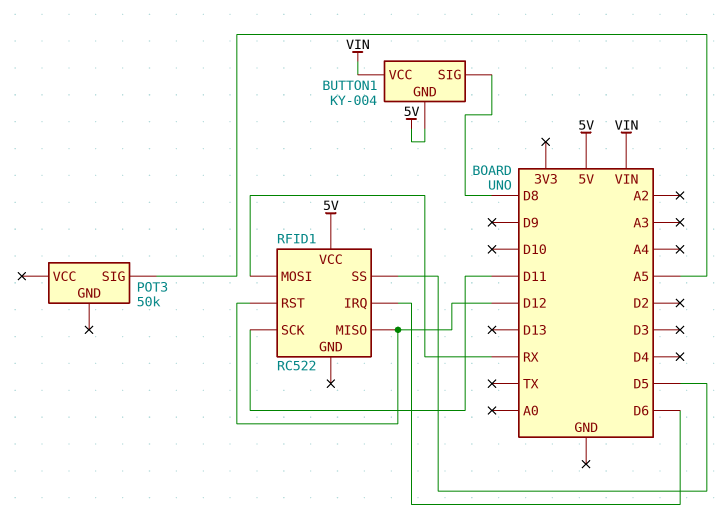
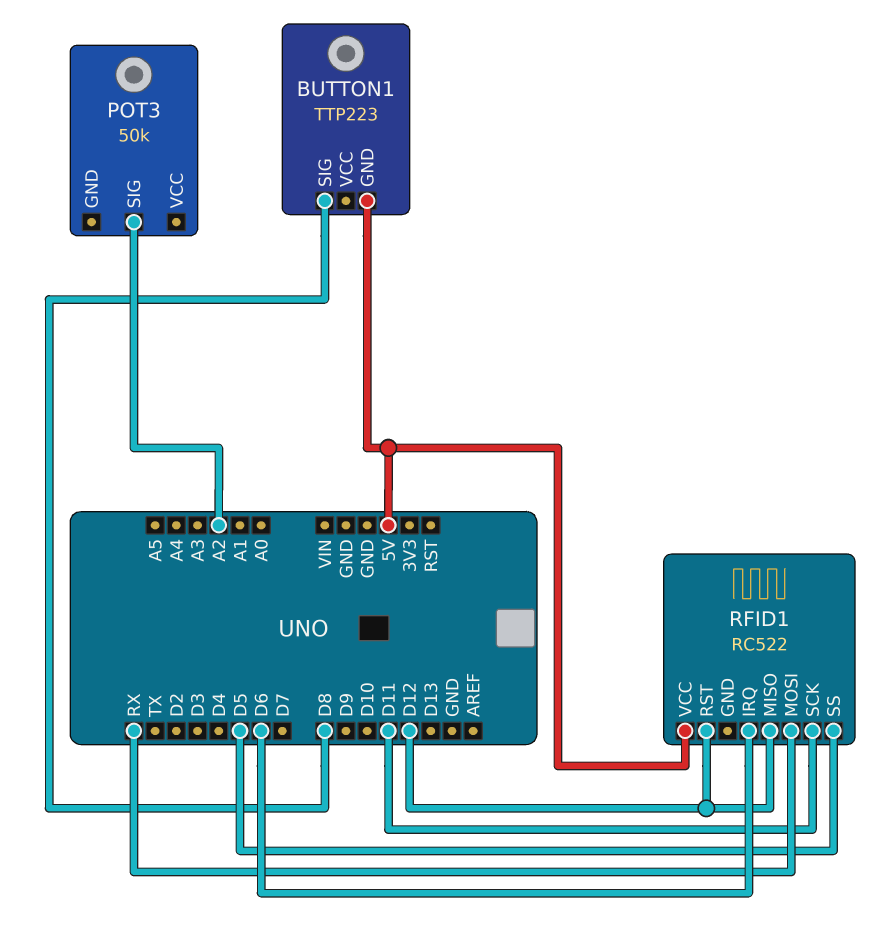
BUTTON1: KY-004 -> TTP223
BUTTON1 pin VCC: VIN -> none
POT3 pin SIG: A5 -> A2

